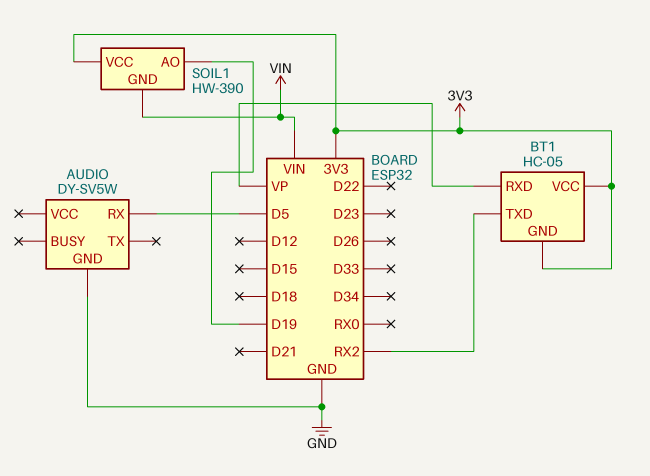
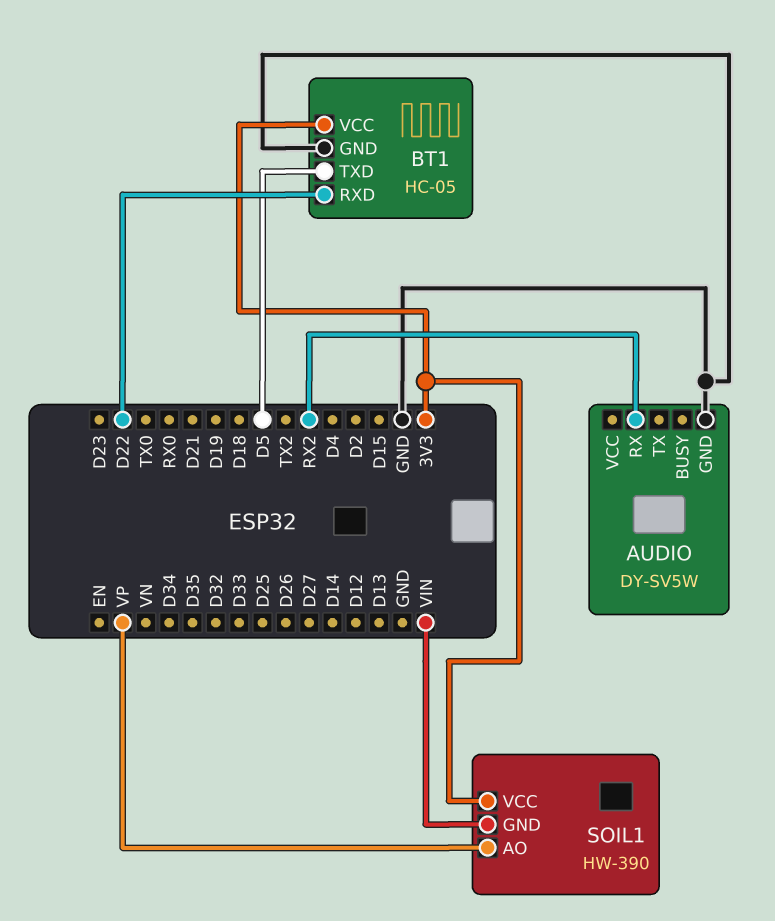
AUDIO pin RX: D5 -> RX2
BT1 pin GND: 3V3 -> GND
BT1 pin RXD: VP -> D22
BT1 pin TXD: RX2 -> D5
SOIL1 pin AO: D19 -> VP

